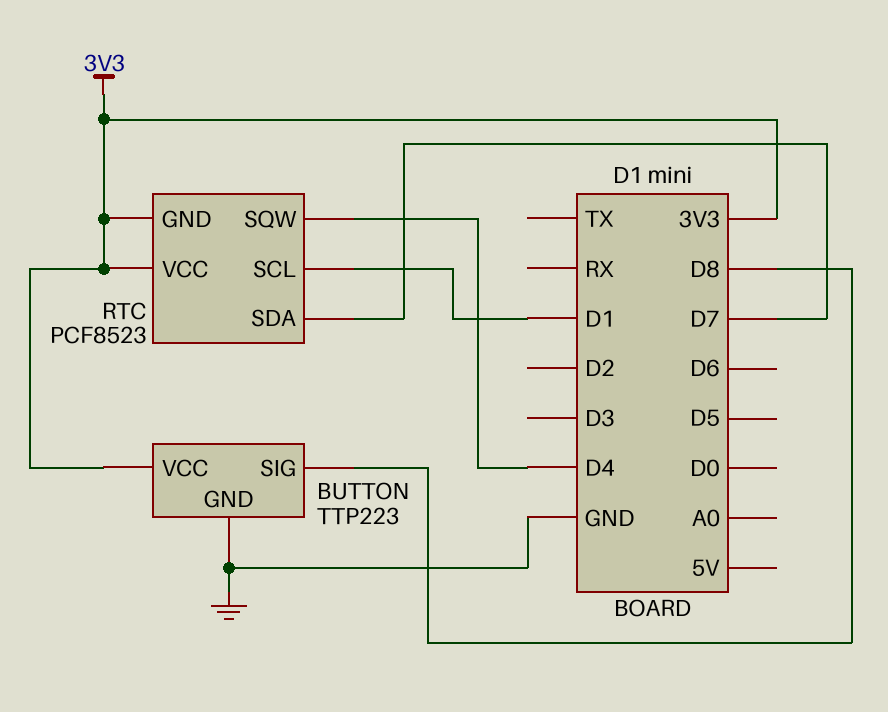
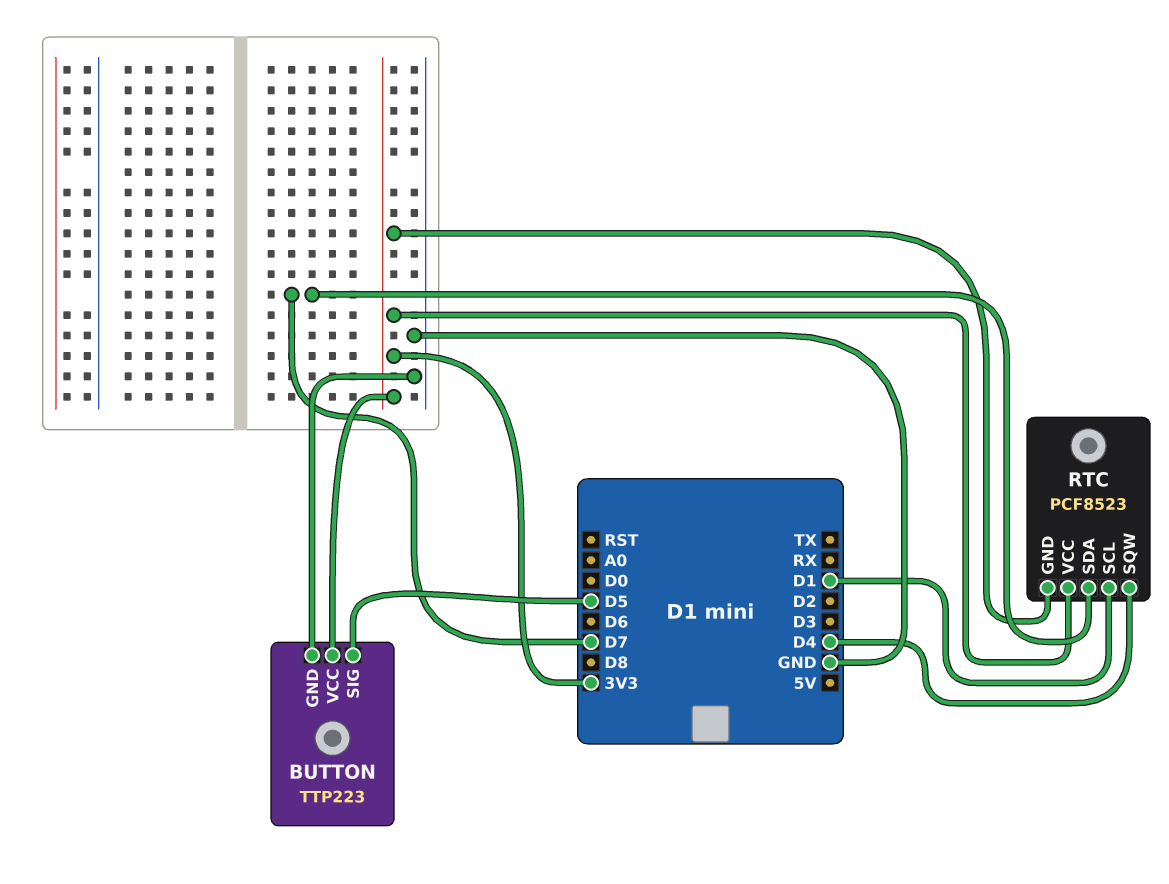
BUTTON pin SIG: D8 -> D5

